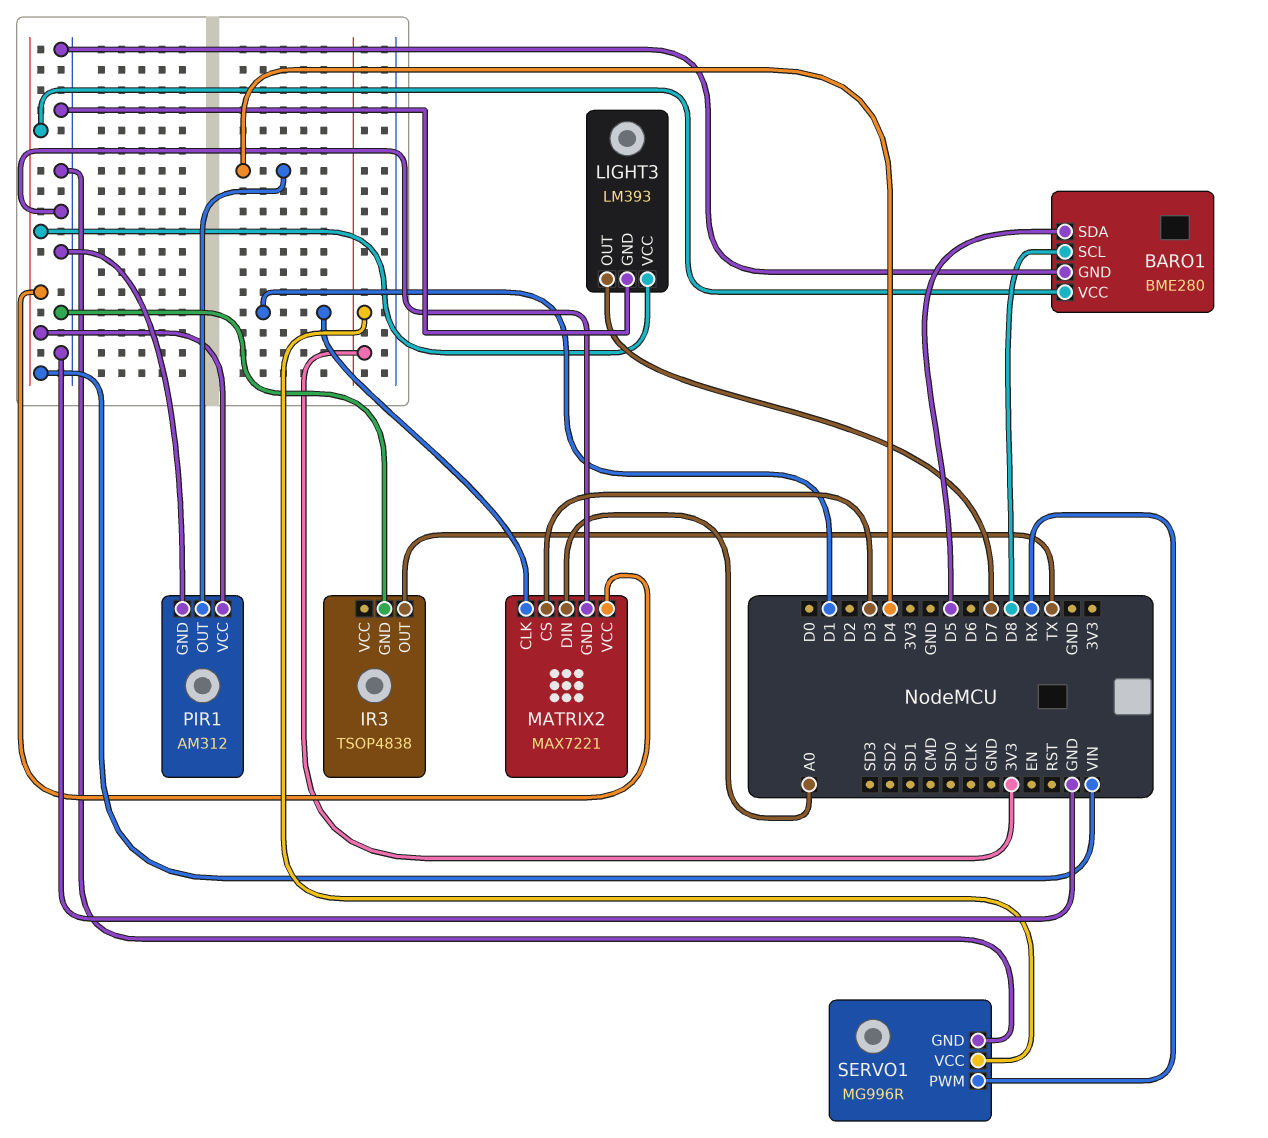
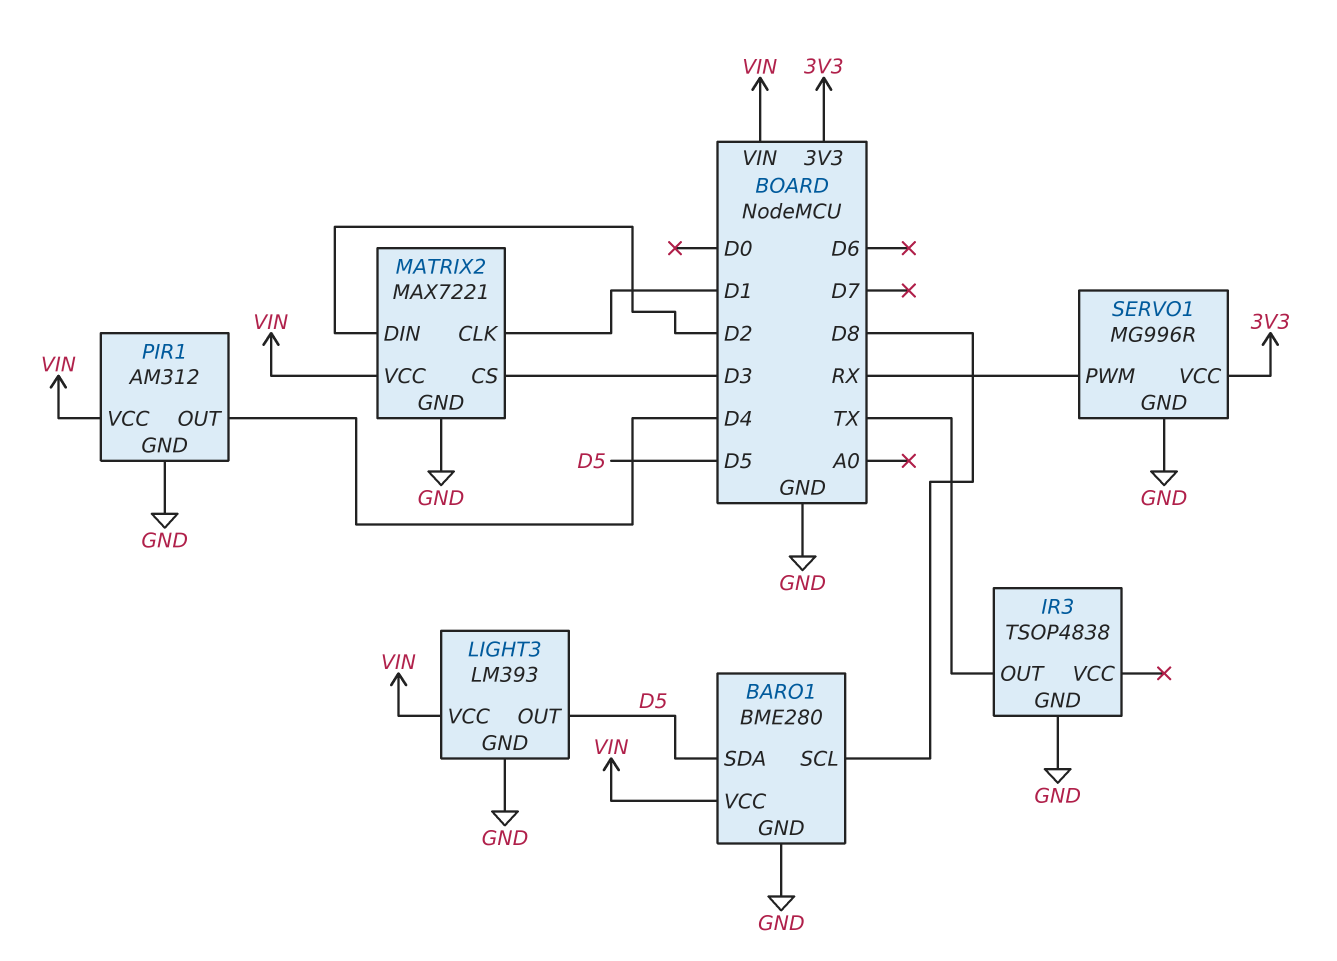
LIGHT3 pin OUT: D7 -> D5
MATRIX2 pin DIN: A0 -> D2

